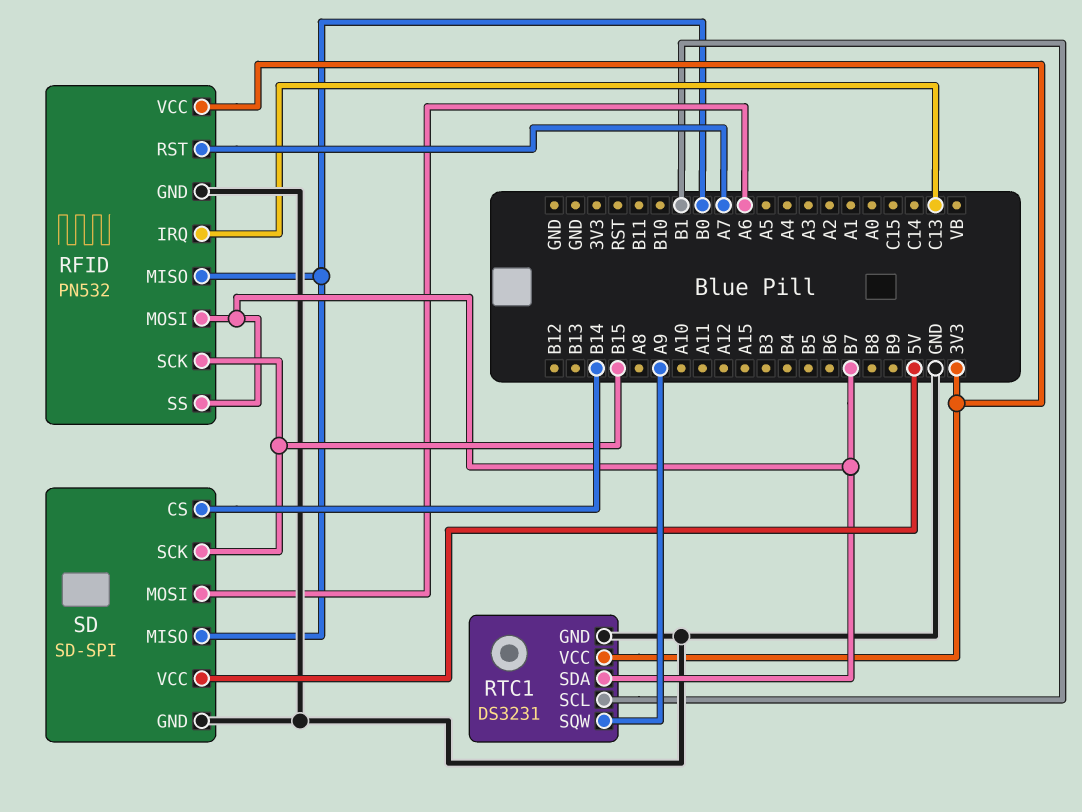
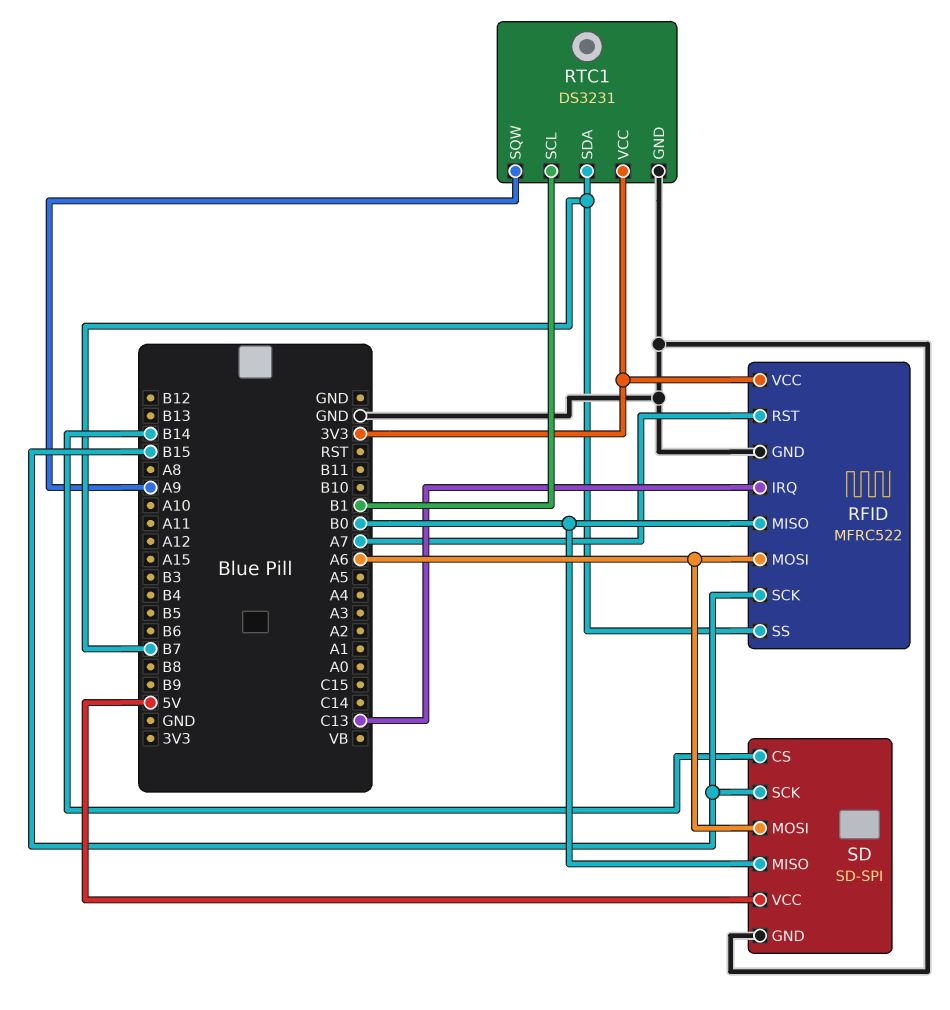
RFID: PN532 -> MFRC522
RFID pin MOSI: B7 -> A6

